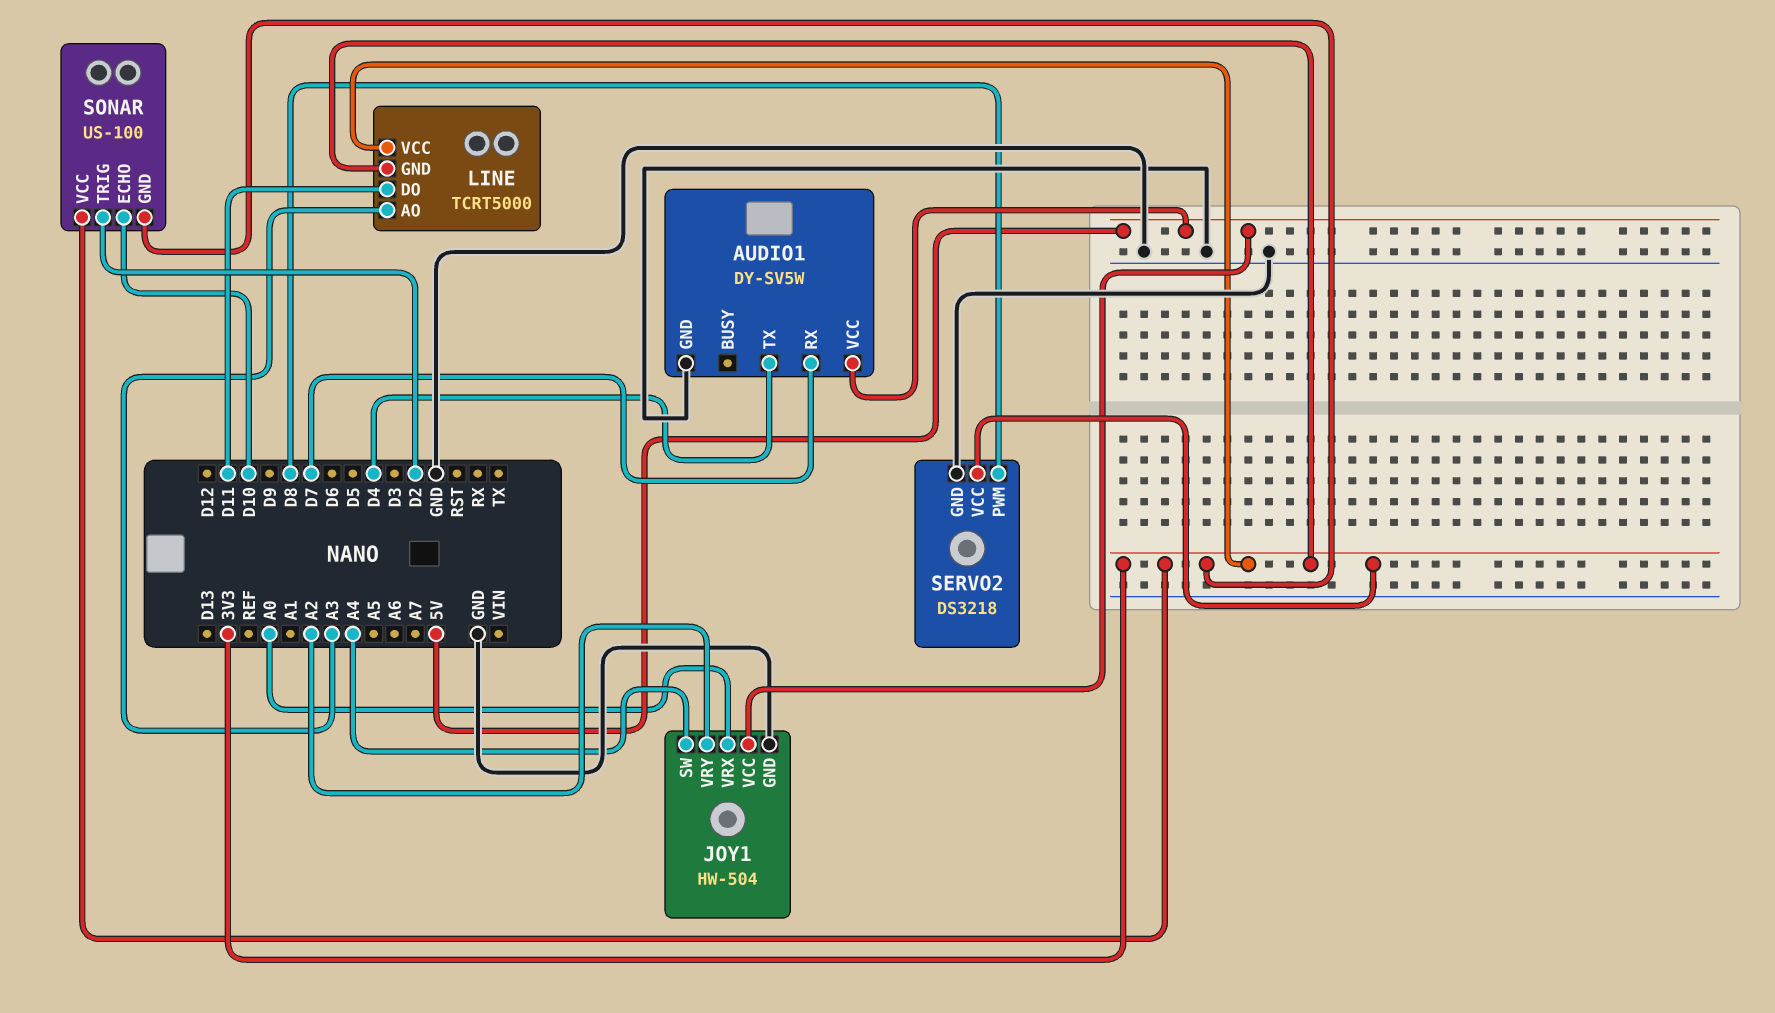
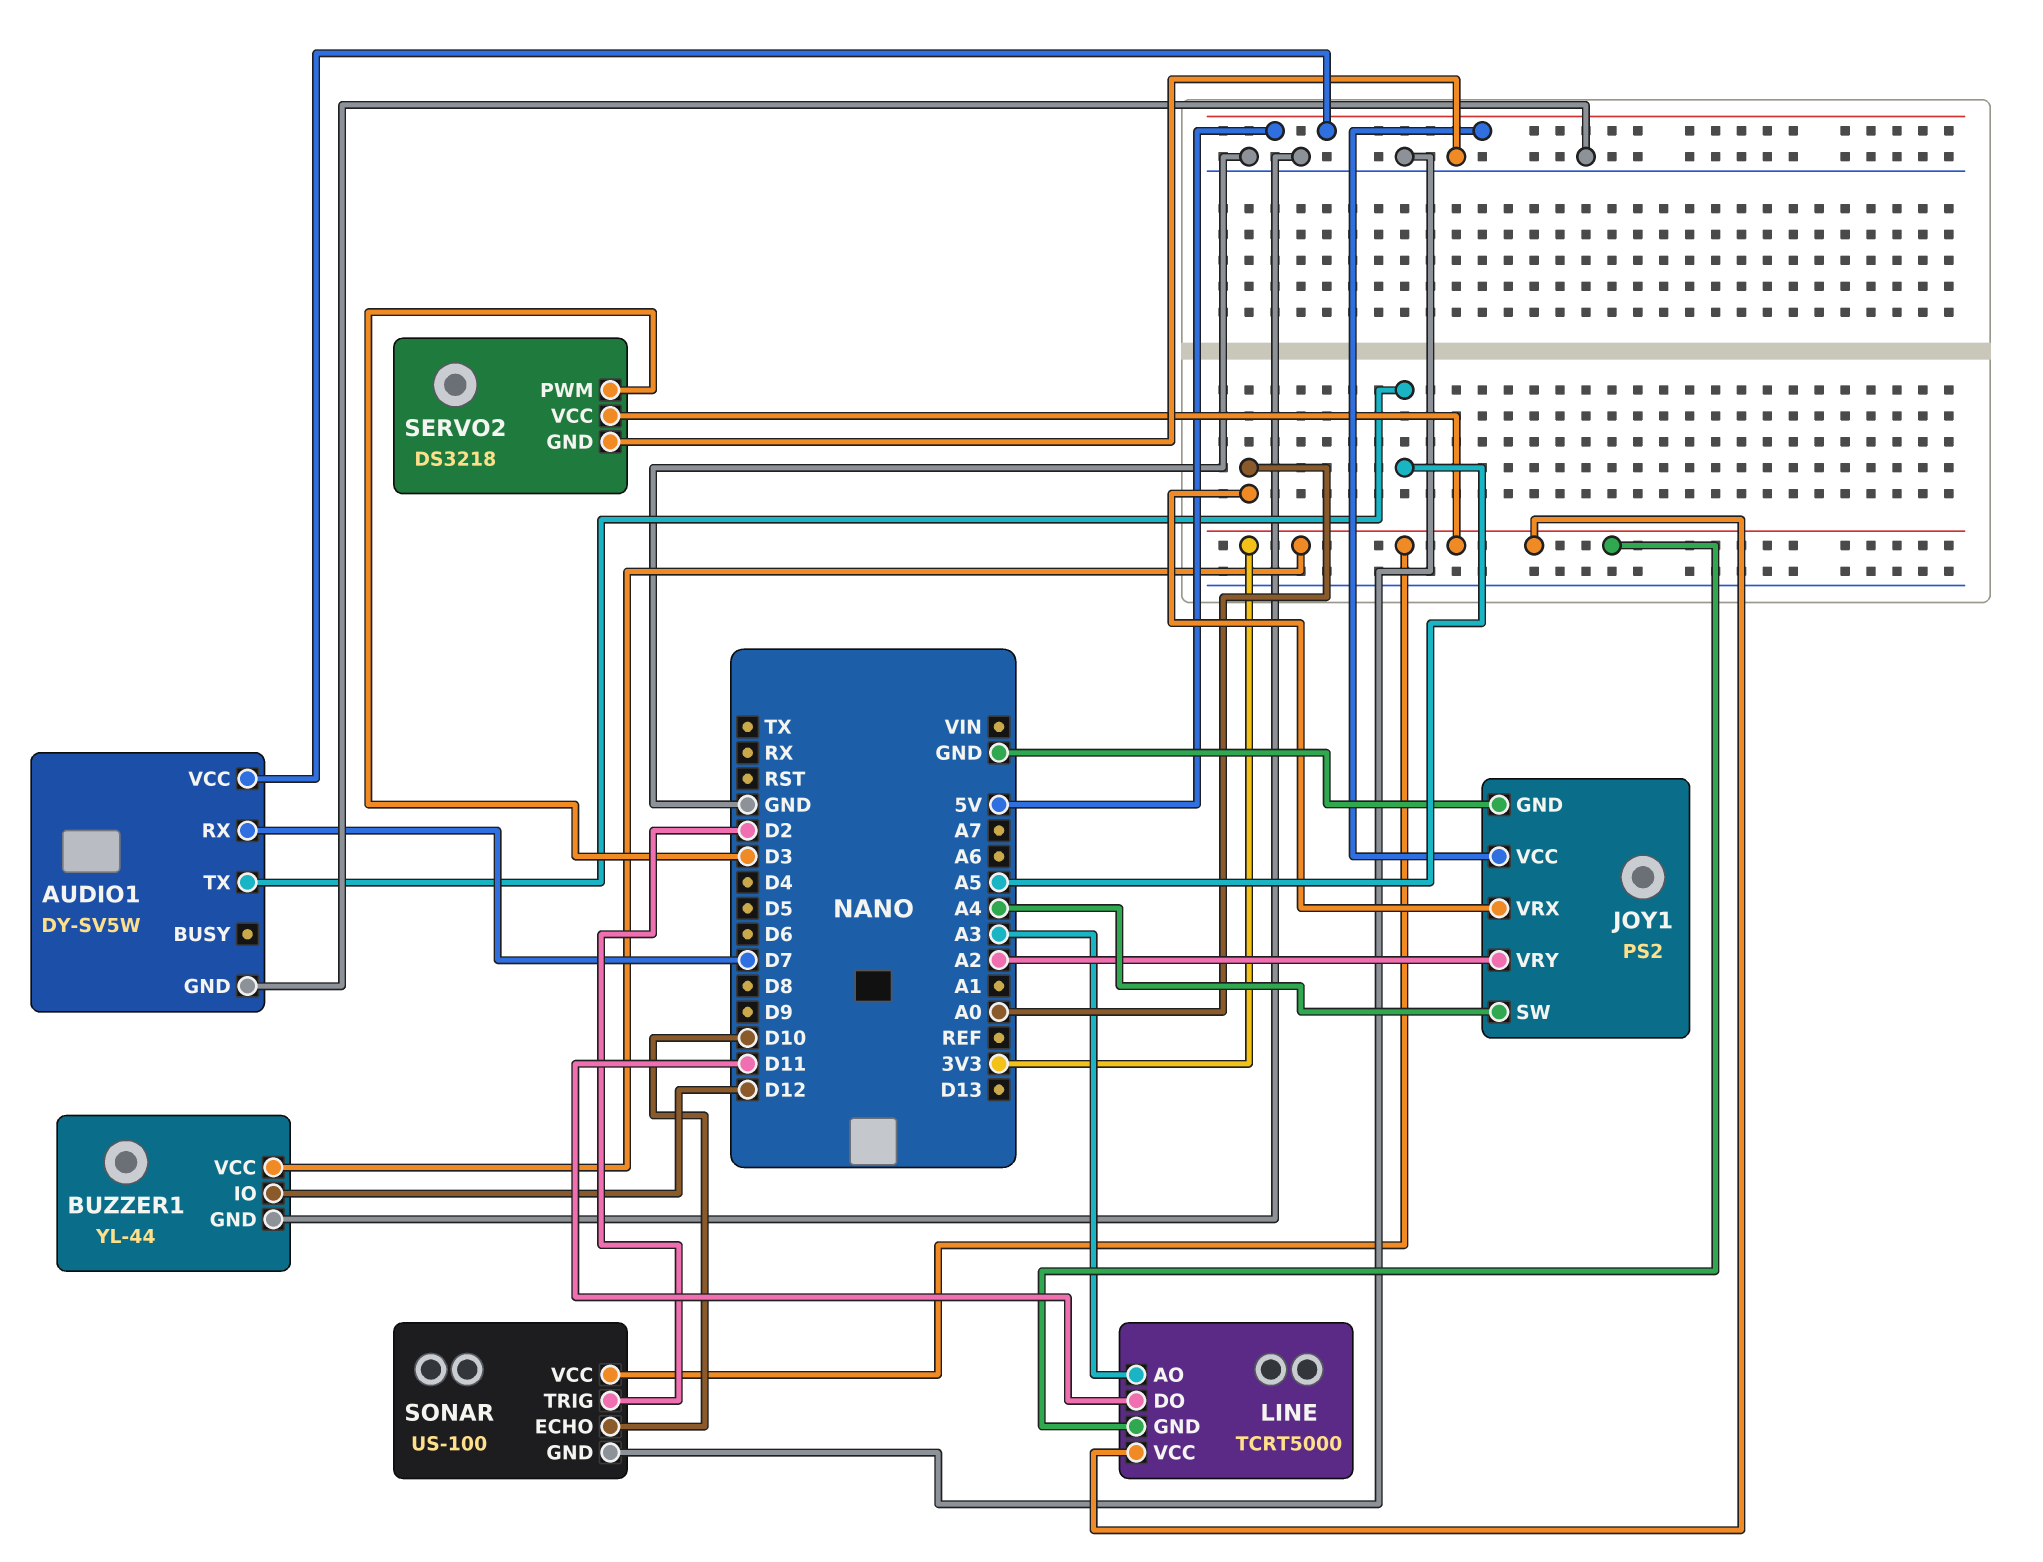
AUDIO1 pin TX: D4 -> A5
BUZZER1: none -> YL-44
BUZZER1 pin GND: none -> GND
BUZZER1 pin IO: none -> D12
BUZZER1 pin VCC: none -> 3V3
JOY1: HW-504 -> PS2
SERVO2 pin PWM: D8 -> D3
SONAR pin GND: 3V3 -> GND

